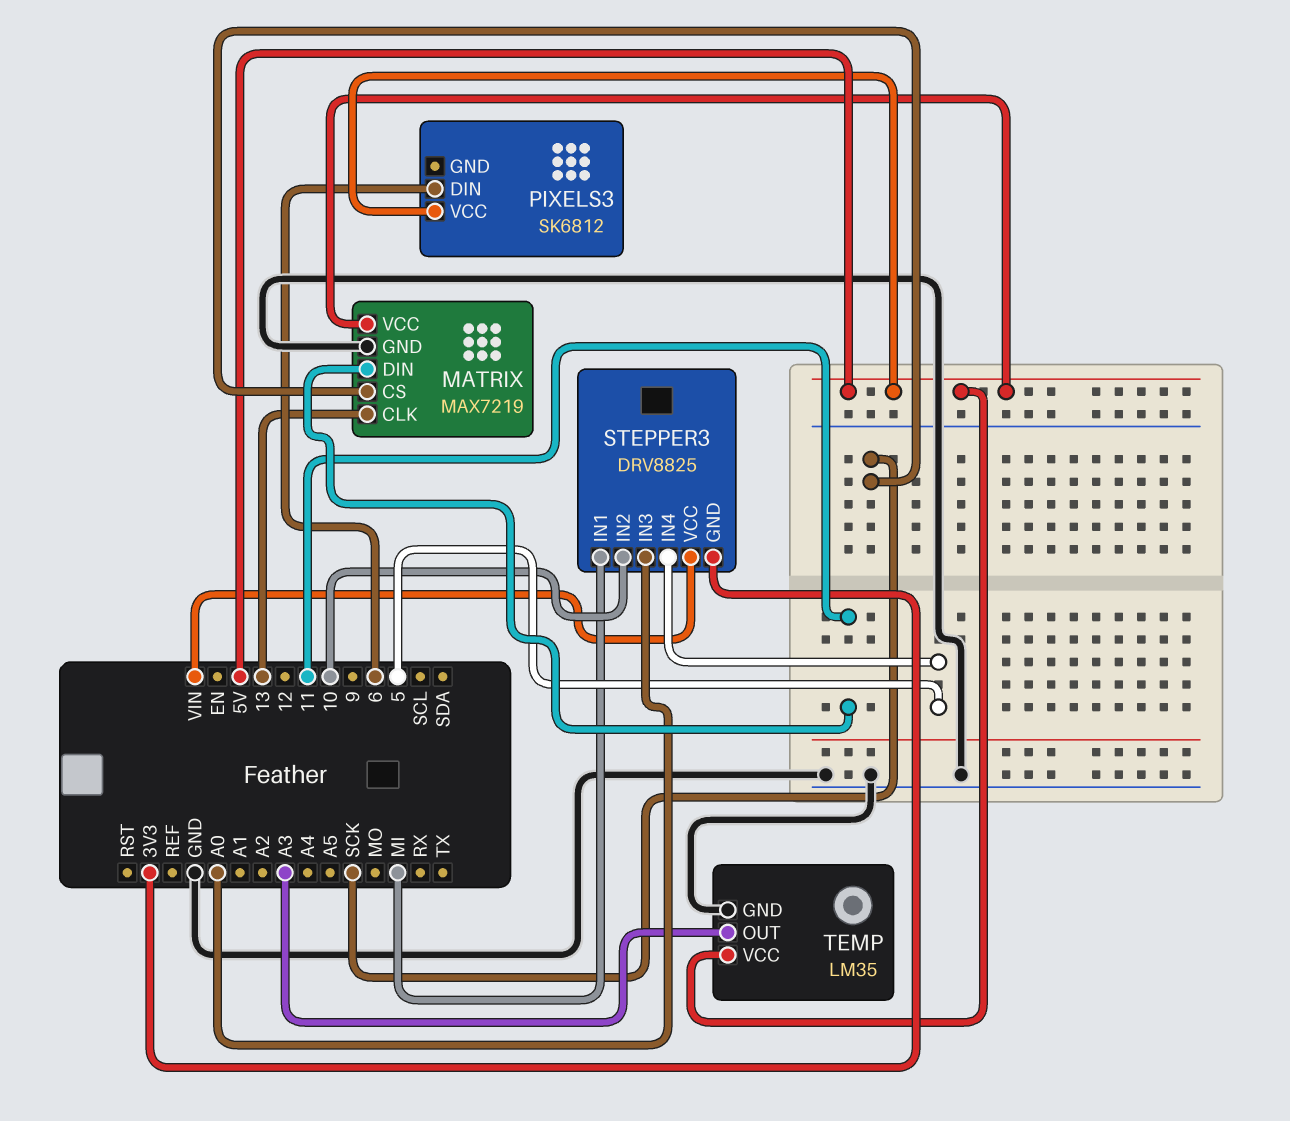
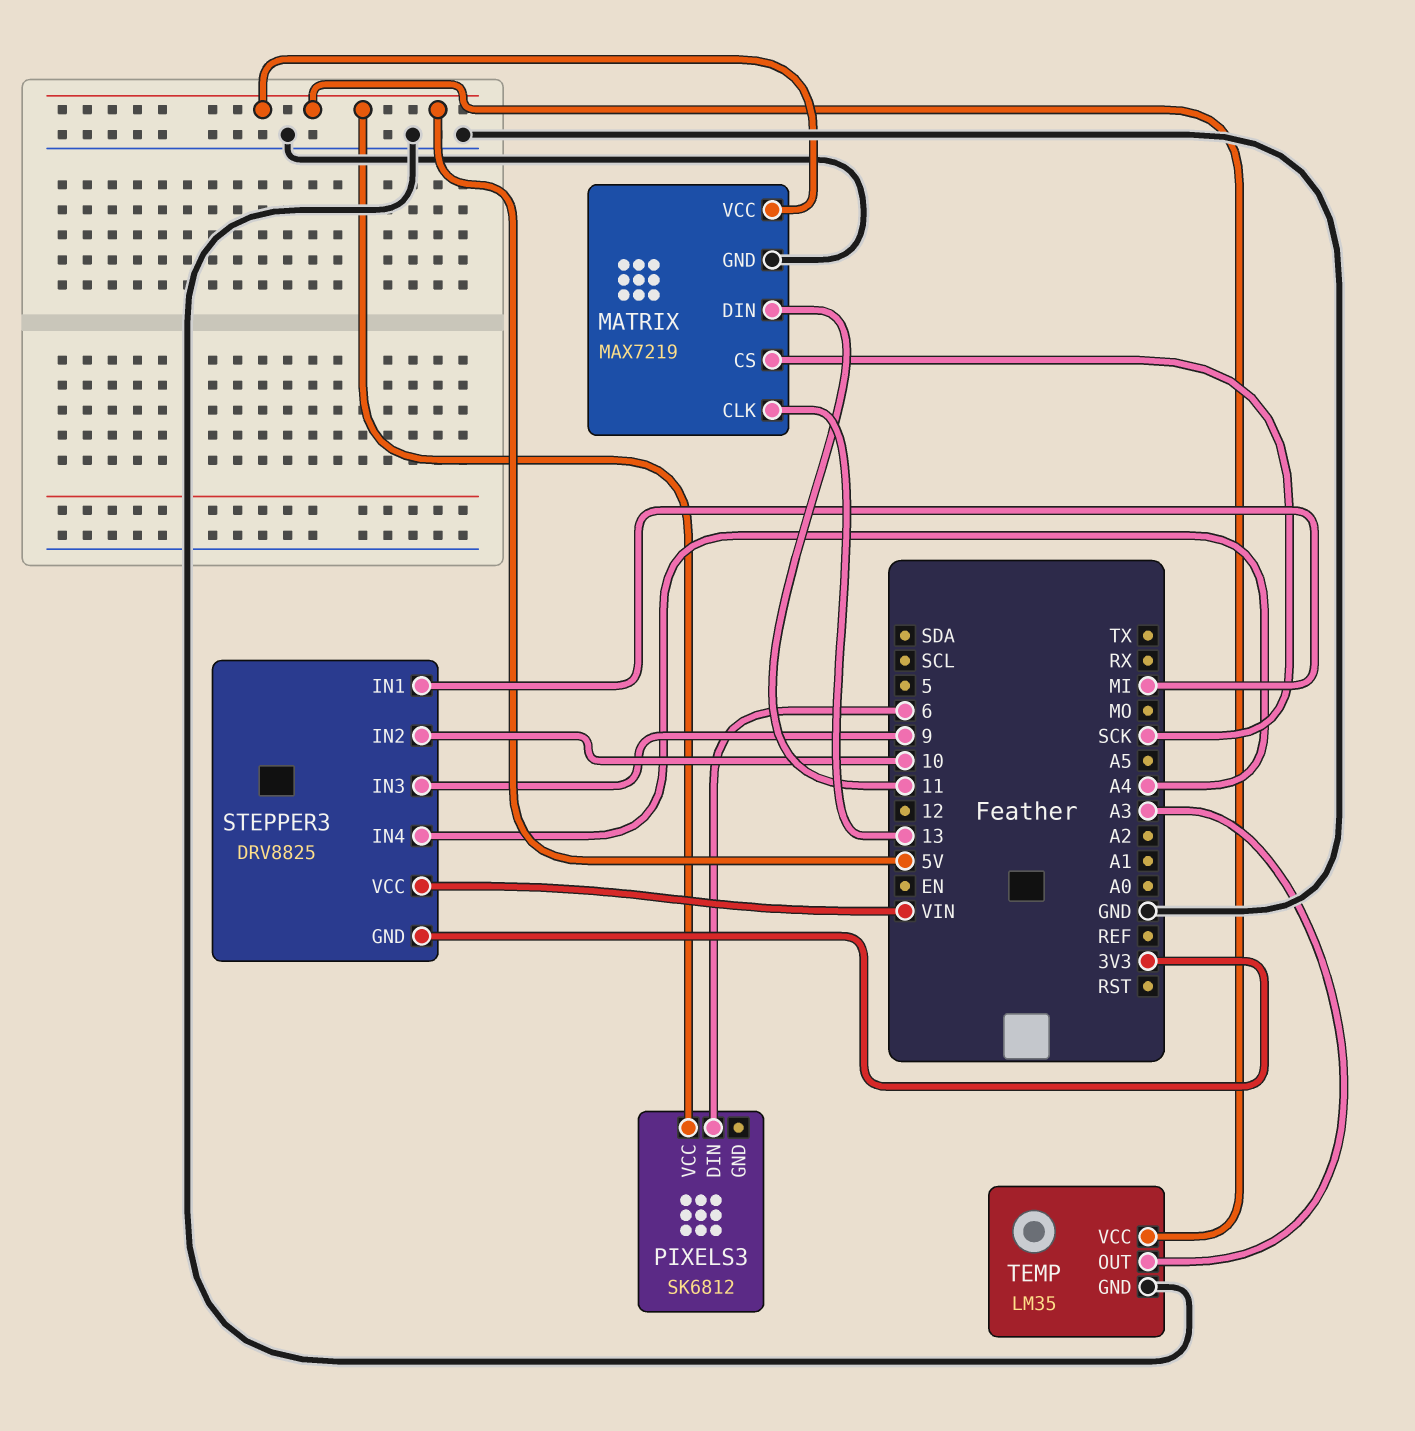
STEPPER3 pin IN3: A0 -> 9
STEPPER3 pin IN4: 5 -> A4

